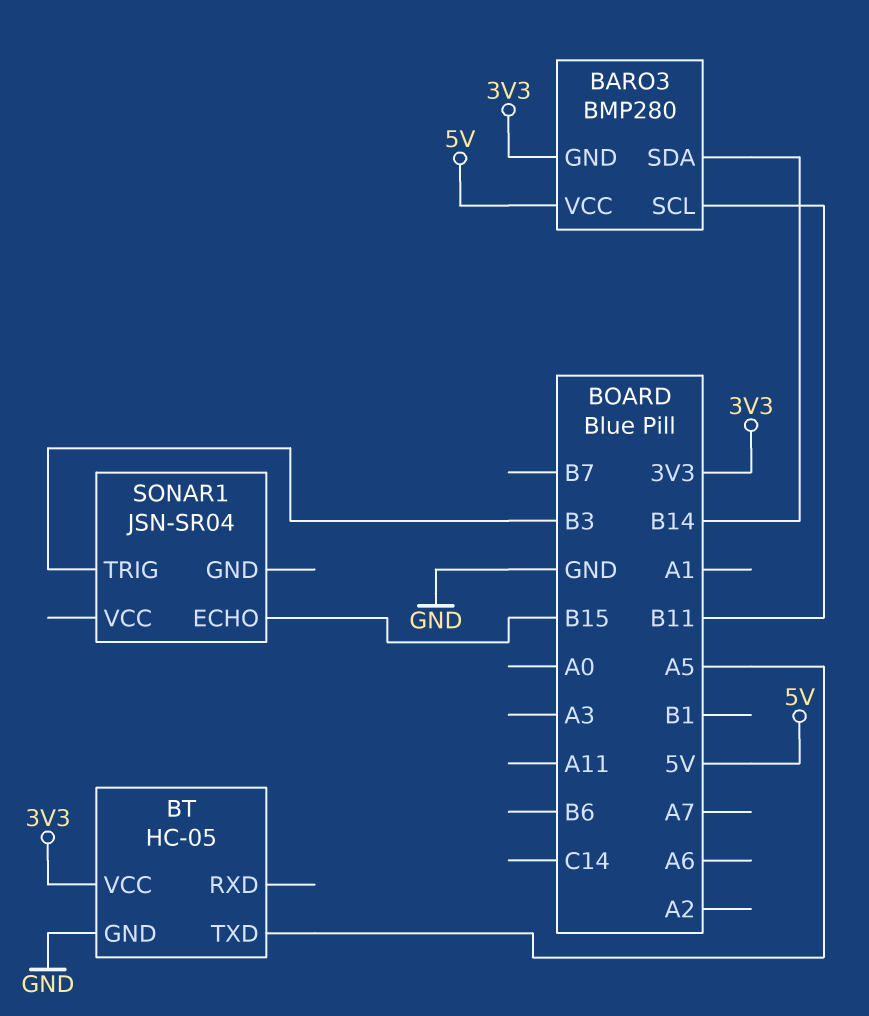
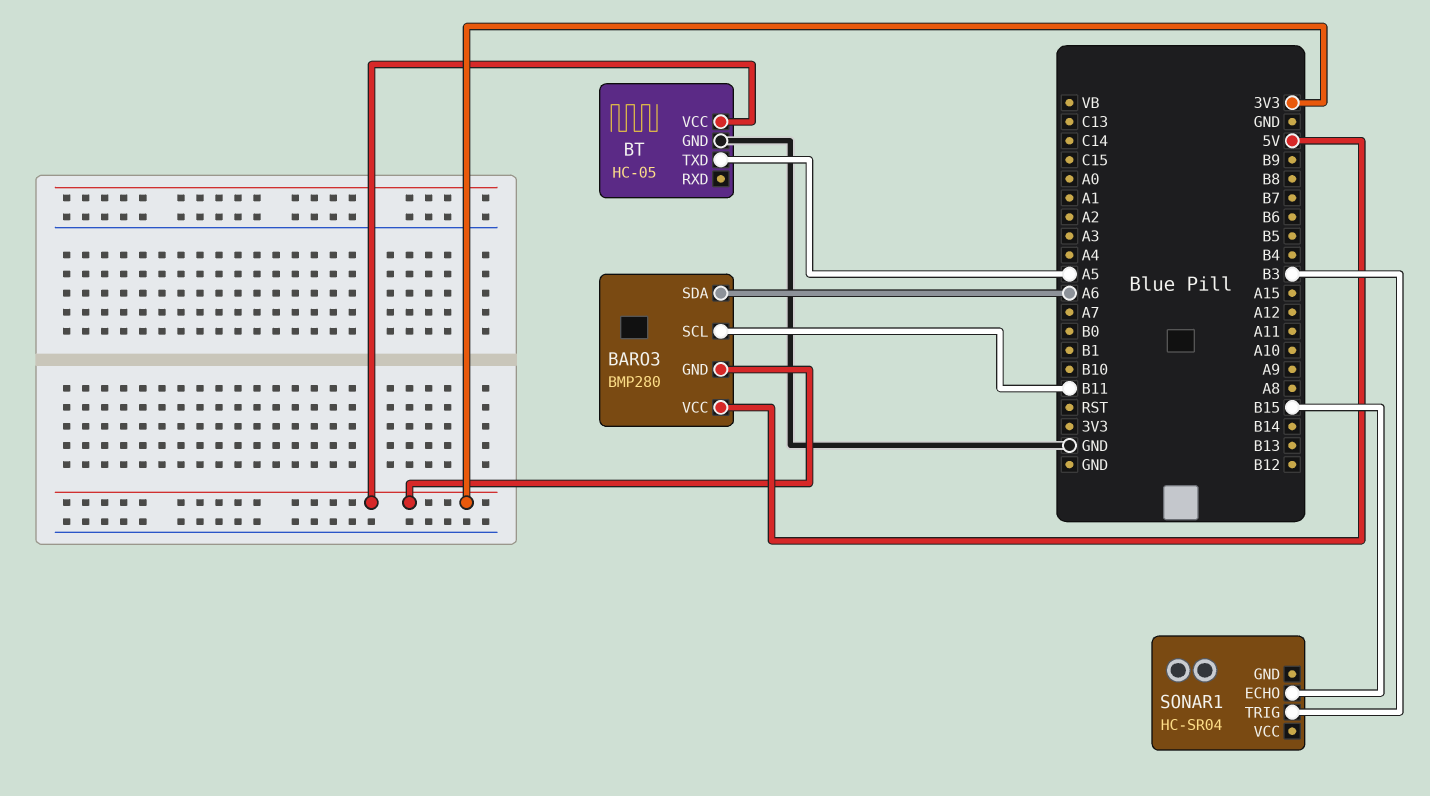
BARO3 pin SDA: B14 -> A6
SONAR1: JSN-SR04 -> HC-SR04

